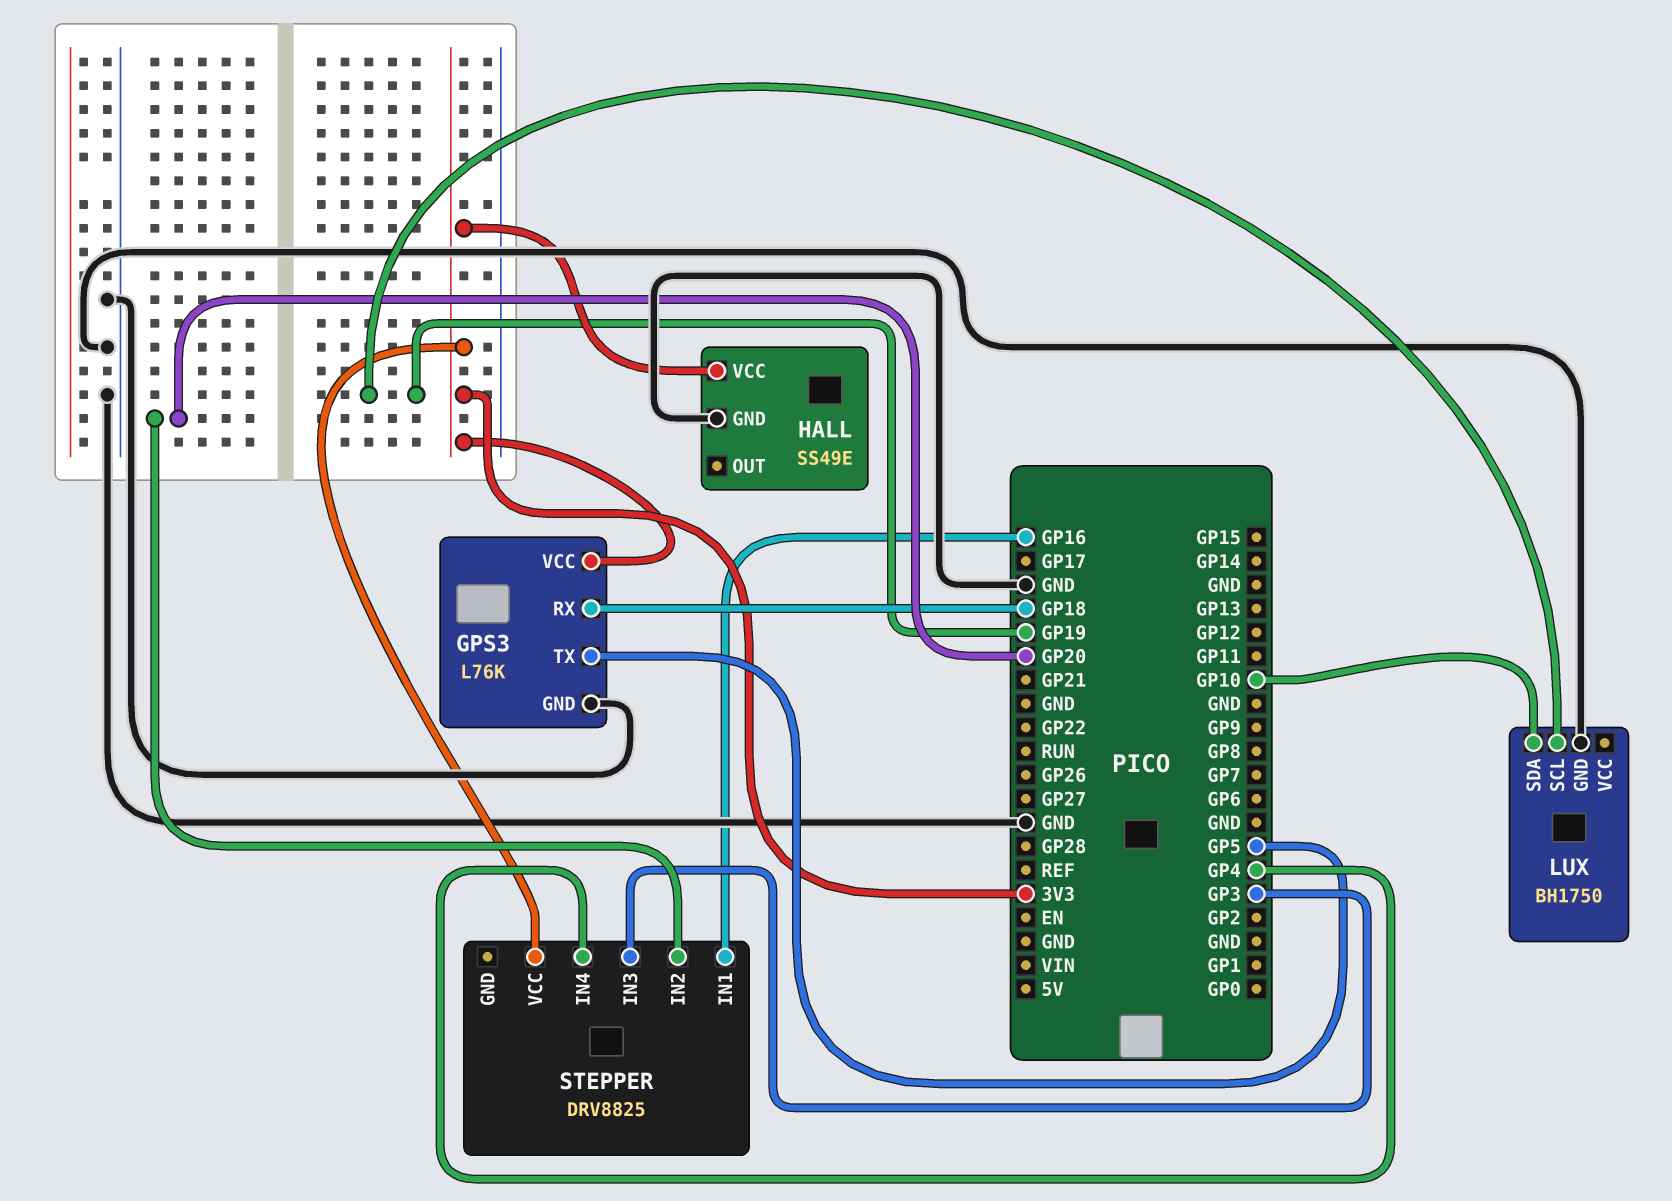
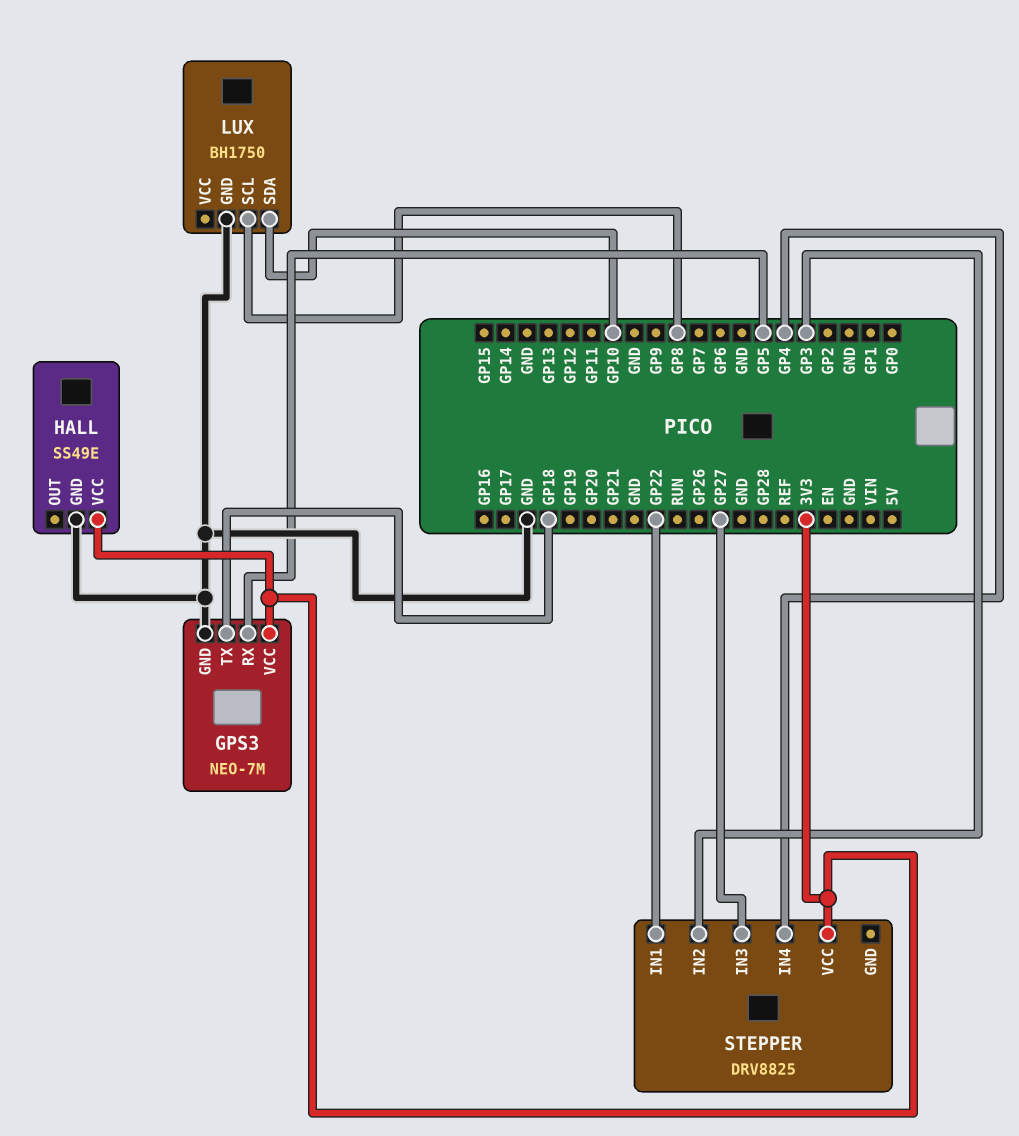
GPS3: L76K -> NEO-7M
GPS3 pin RX: GP18 -> GP5
GPS3 pin TX: GP5 -> GP18
LUX pin SCL: GP19 -> GP8
STEPPER pin IN1: GP16 -> GP22
STEPPER pin IN2: GP20 -> GP3
STEPPER pin IN3: GP3 -> GP27

